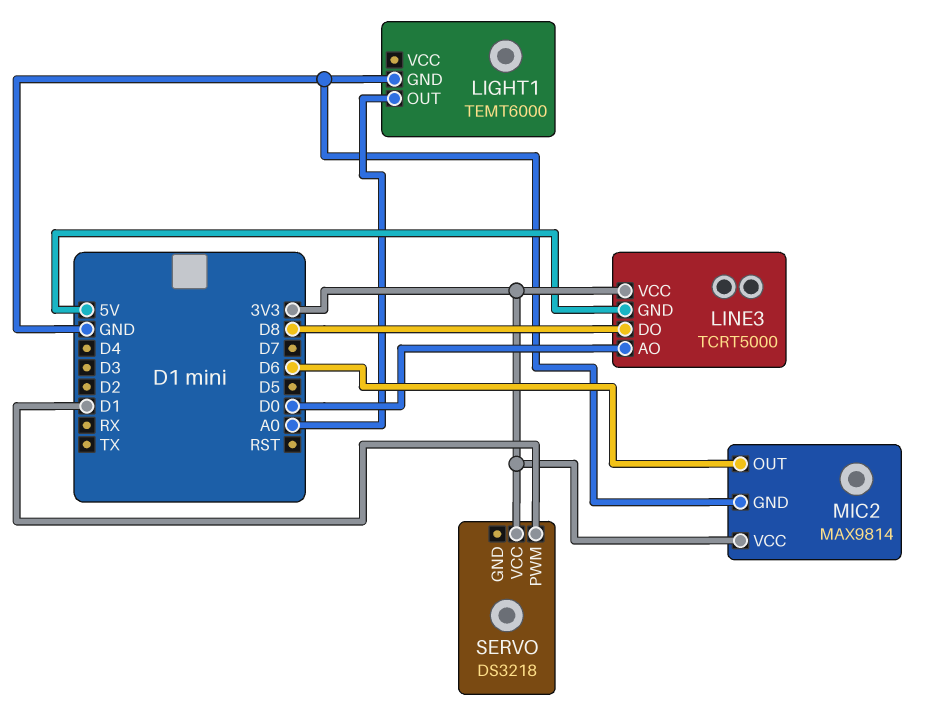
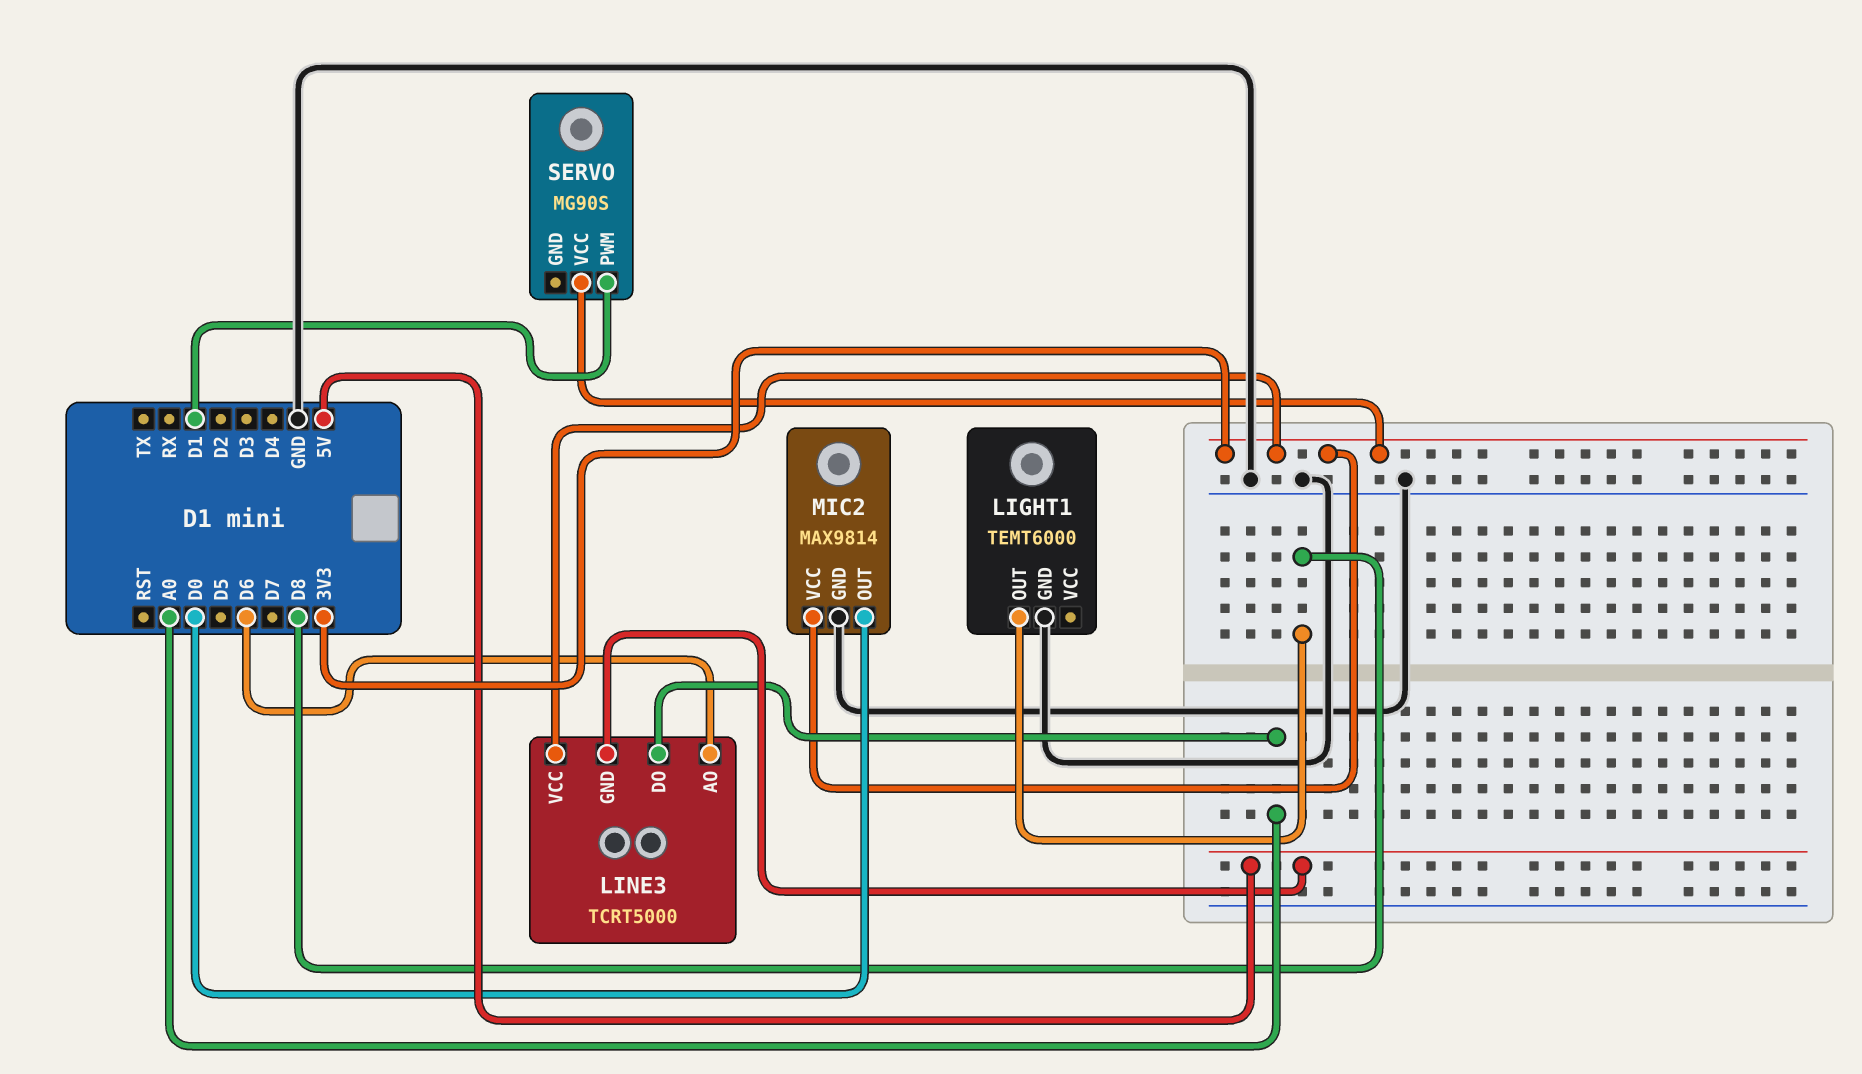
LIGHT1 pin OUT: A0 -> D8
LINE3 pin AO: D0 -> D6
LINE3 pin DO: D8 -> A0
MIC2 pin OUT: D6 -> D0
SERVO: DS3218 -> MG90S

